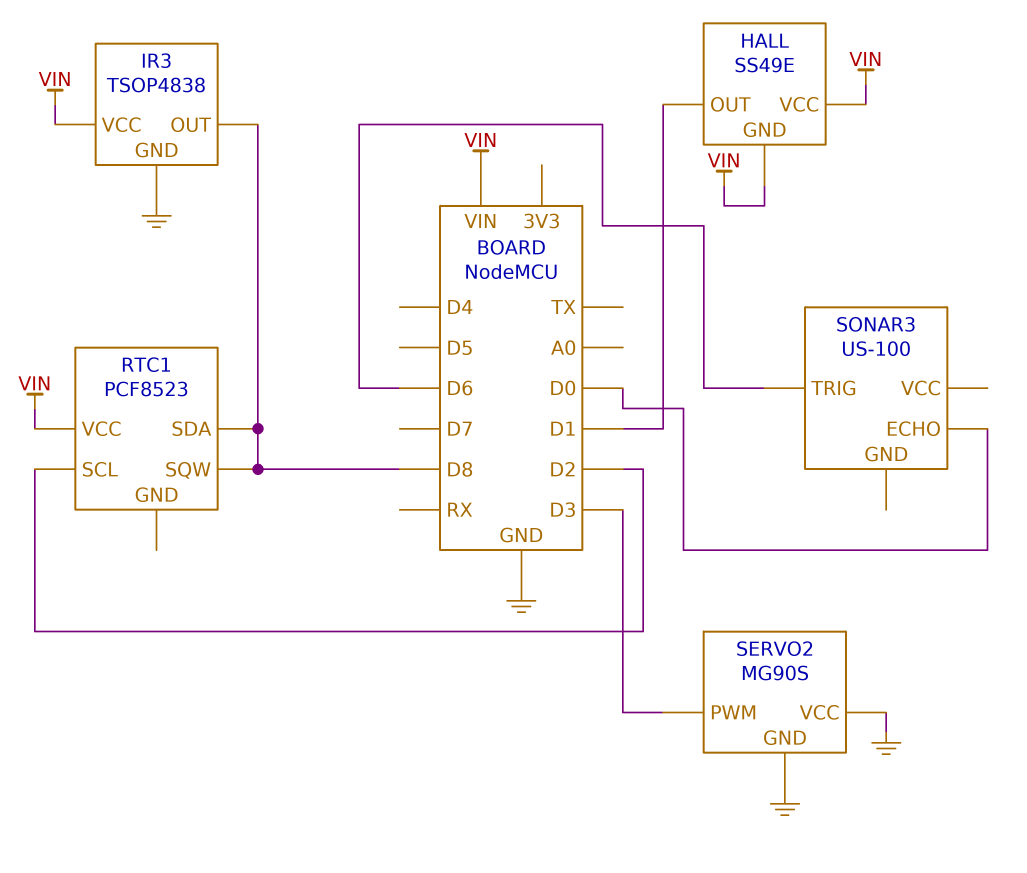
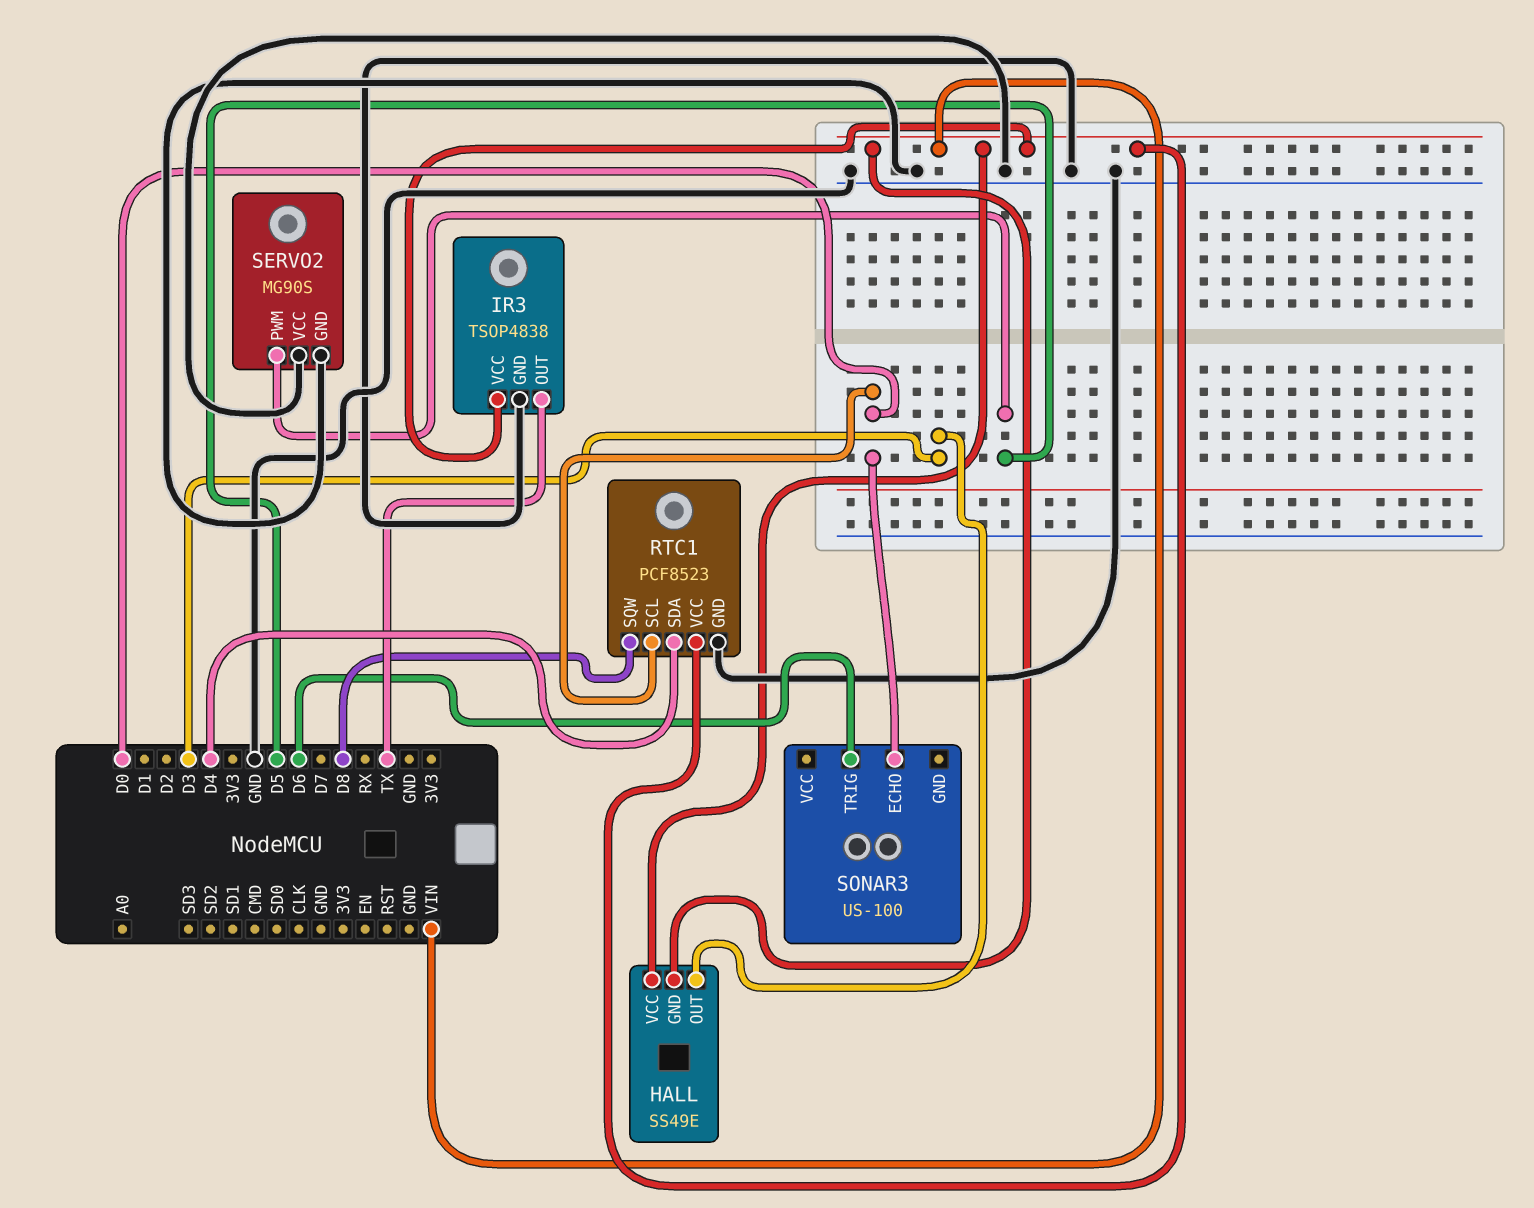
HALL pin OUT: D1 -> D3
IR3 pin OUT: D8 -> TX
RTC1 pin GND: none -> GND
RTC1 pin SCL: D2 -> D0
RTC1 pin SDA: D8 -> D4
SERVO2 pin PWM: D3 -> D5

